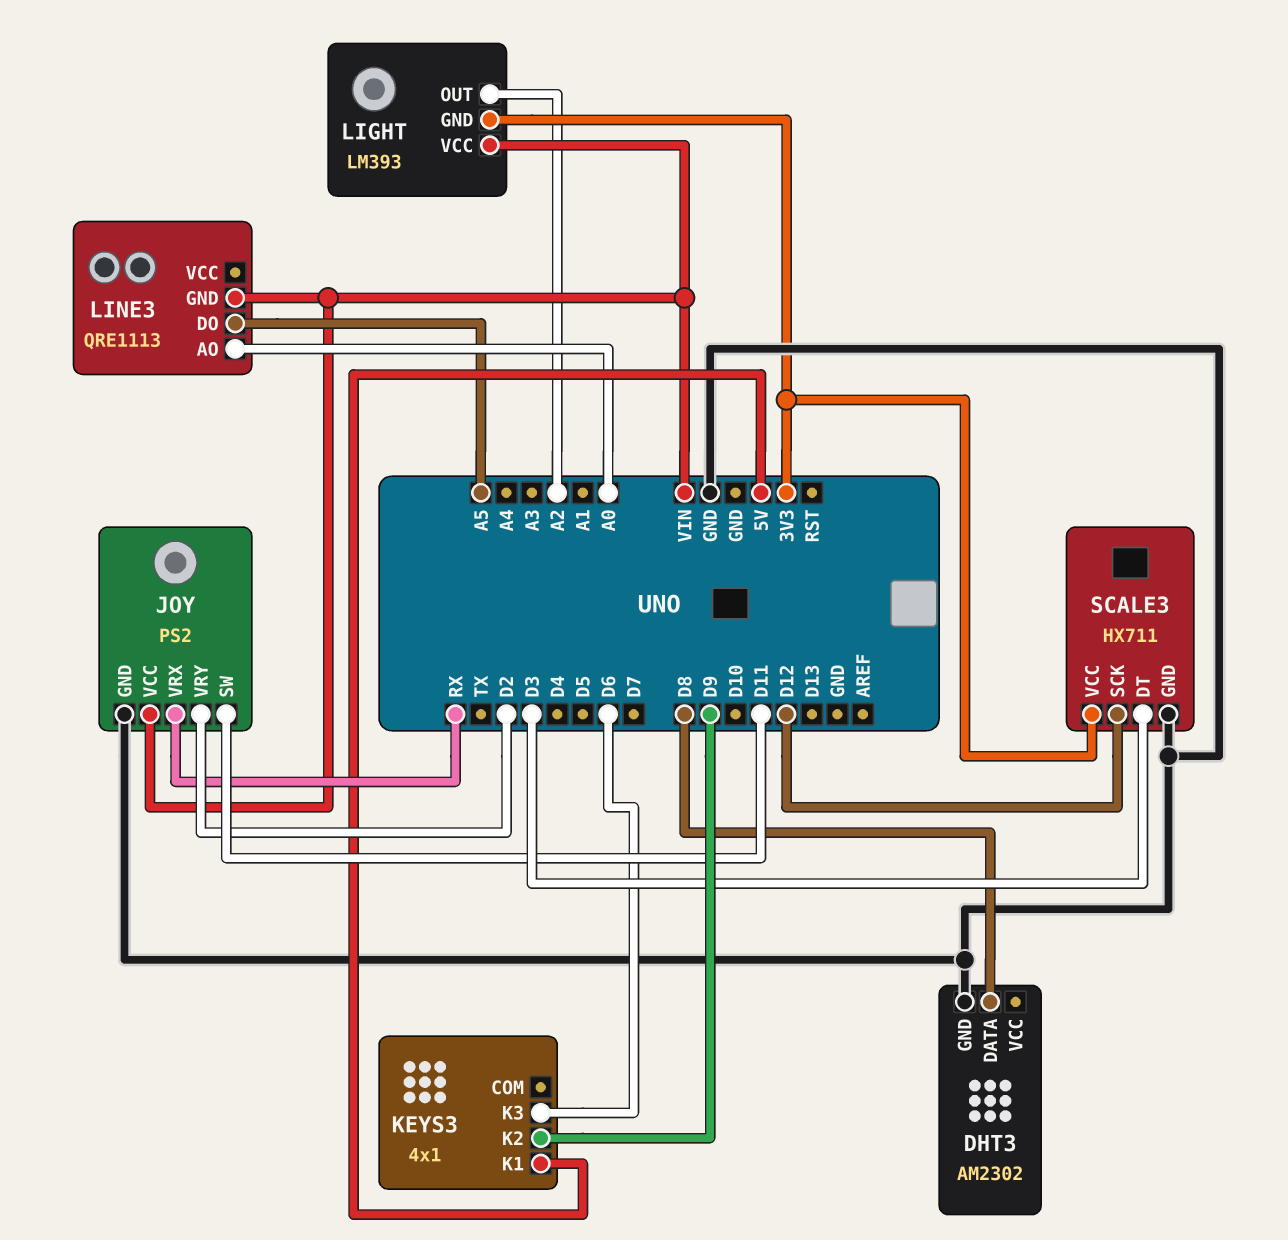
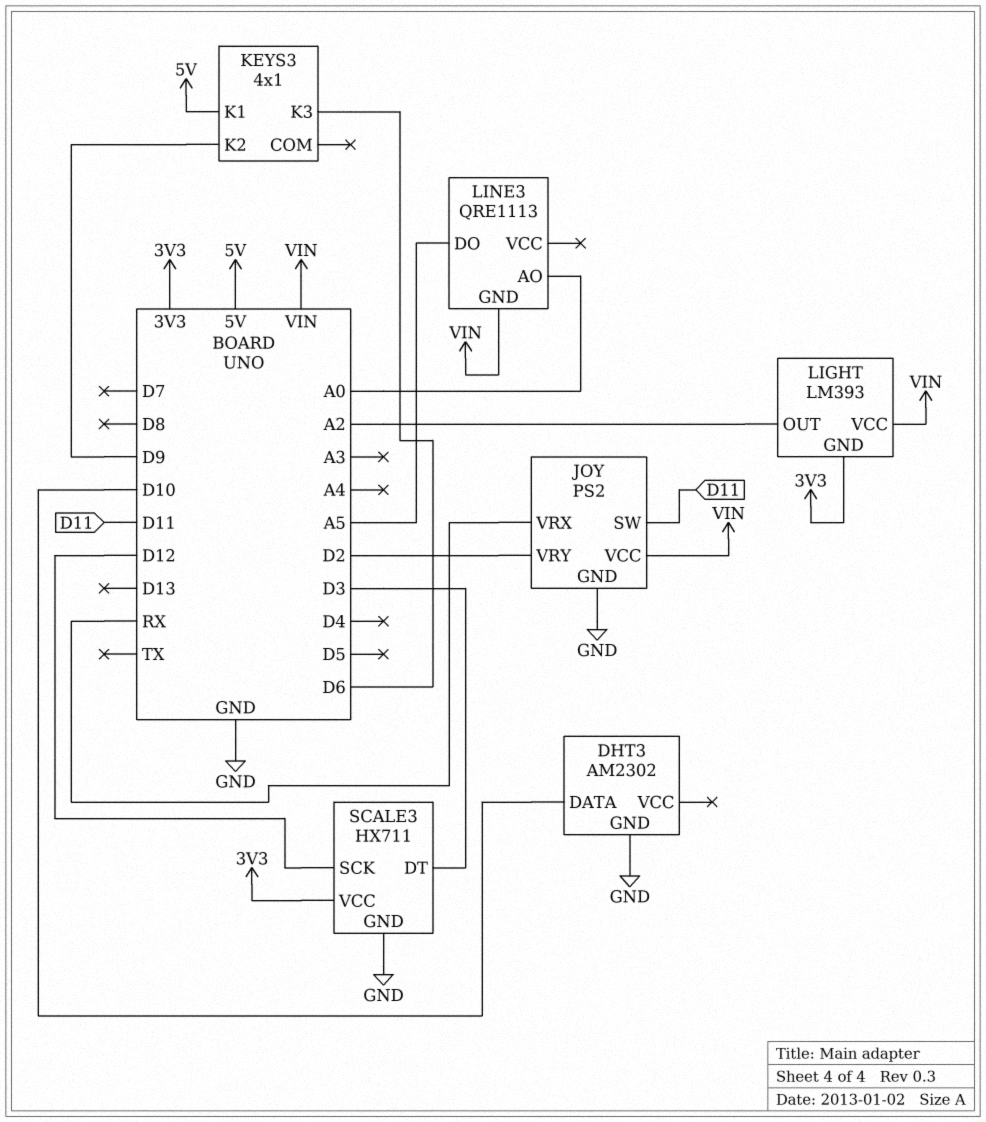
DHT3 pin DATA: D8 -> D10

